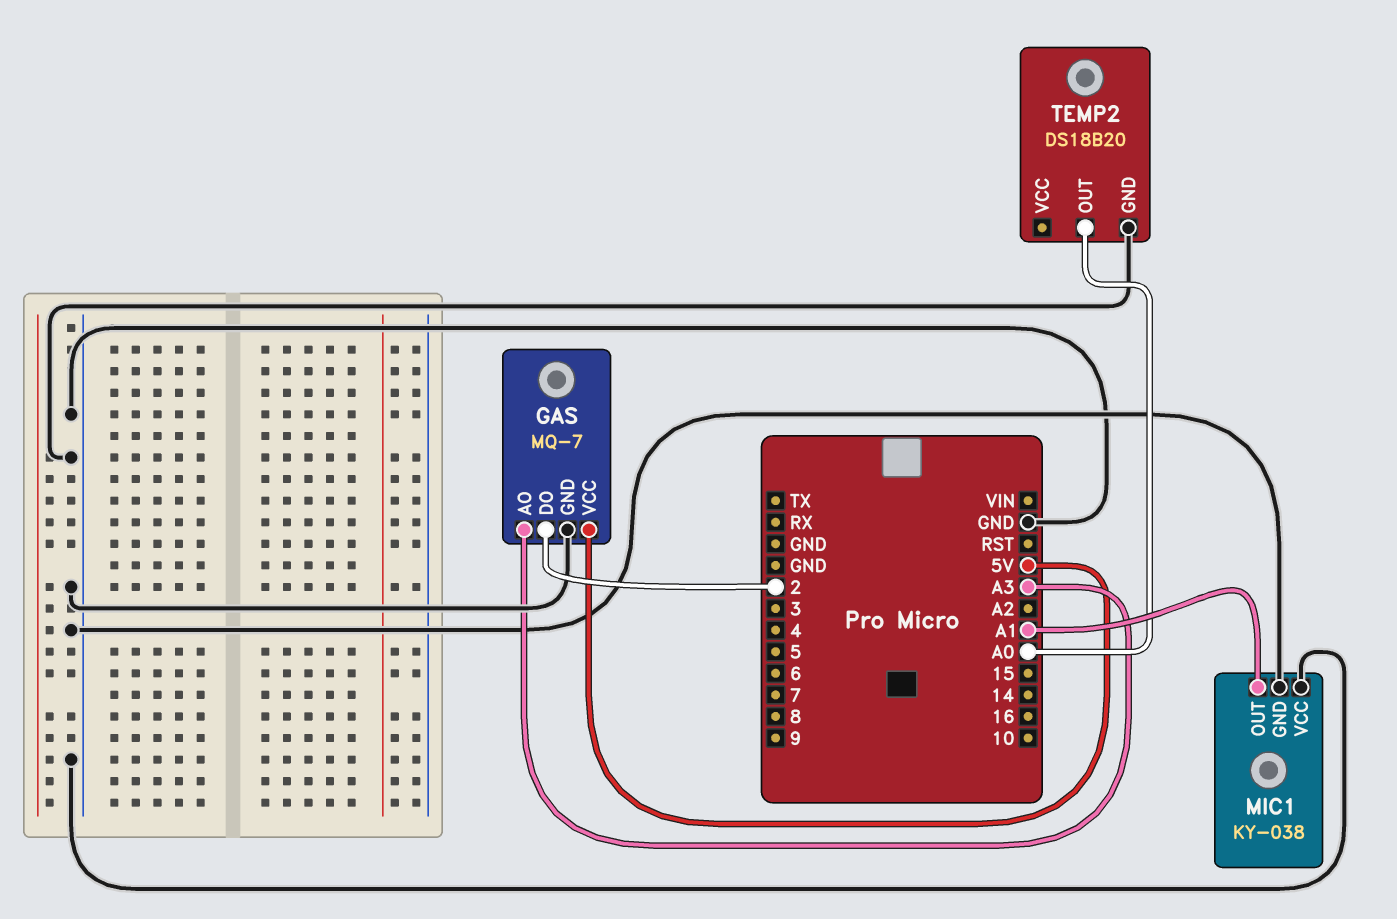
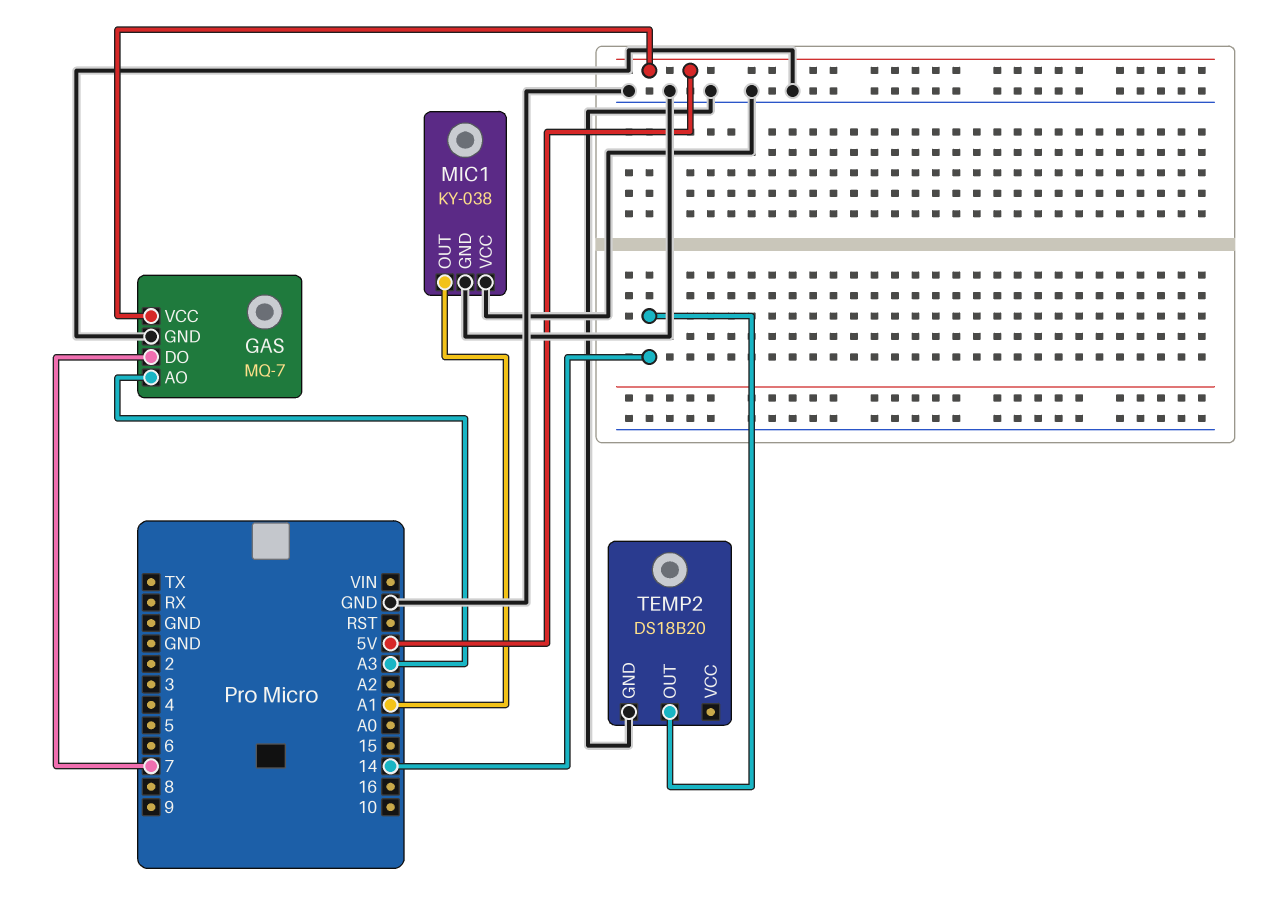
GAS pin DO: 2 -> 7
TEMP2 pin OUT: A0 -> 14

